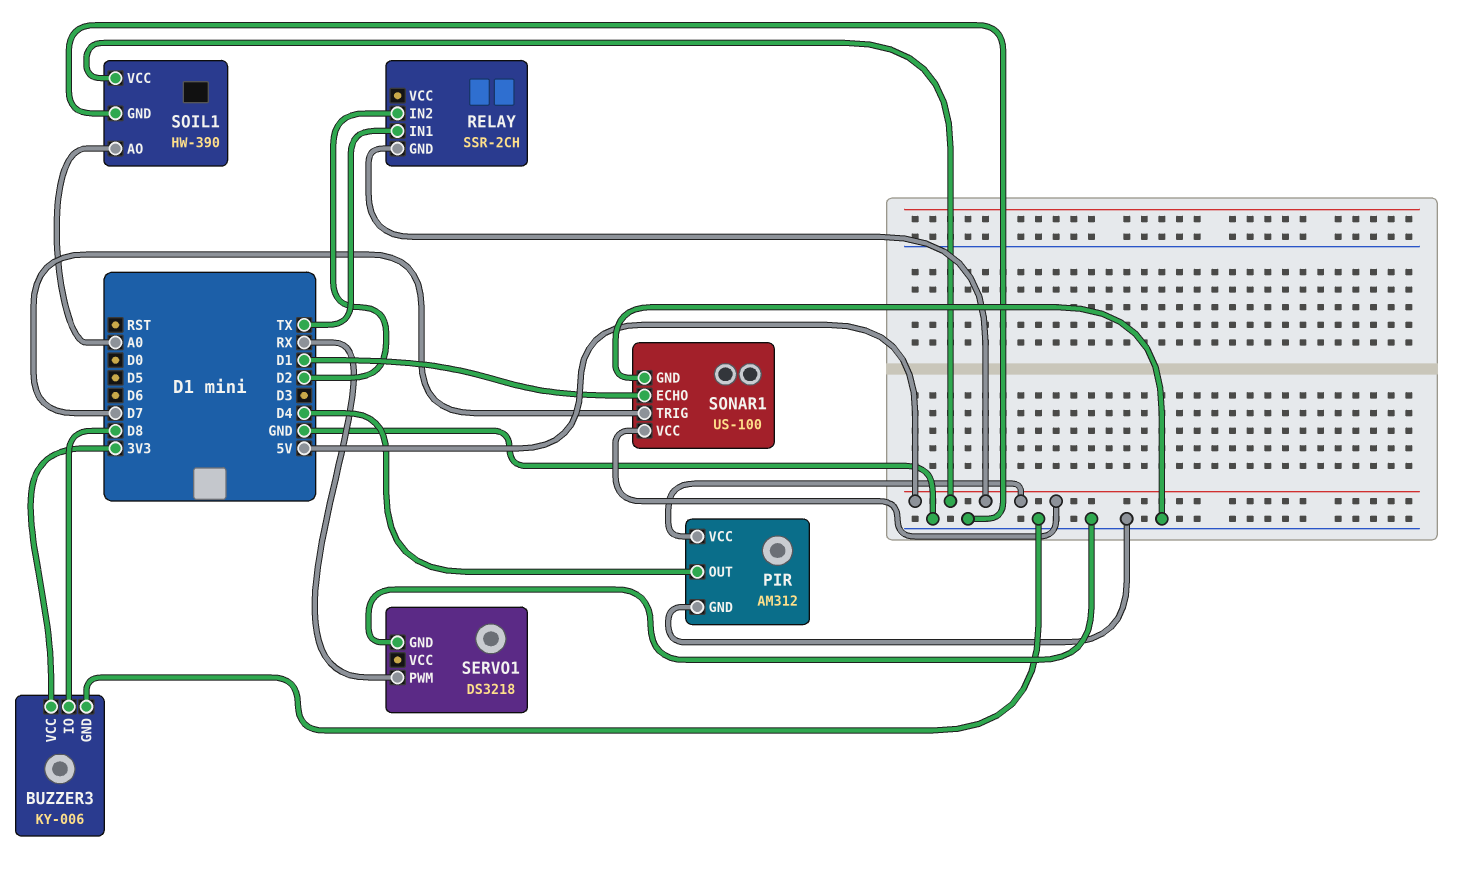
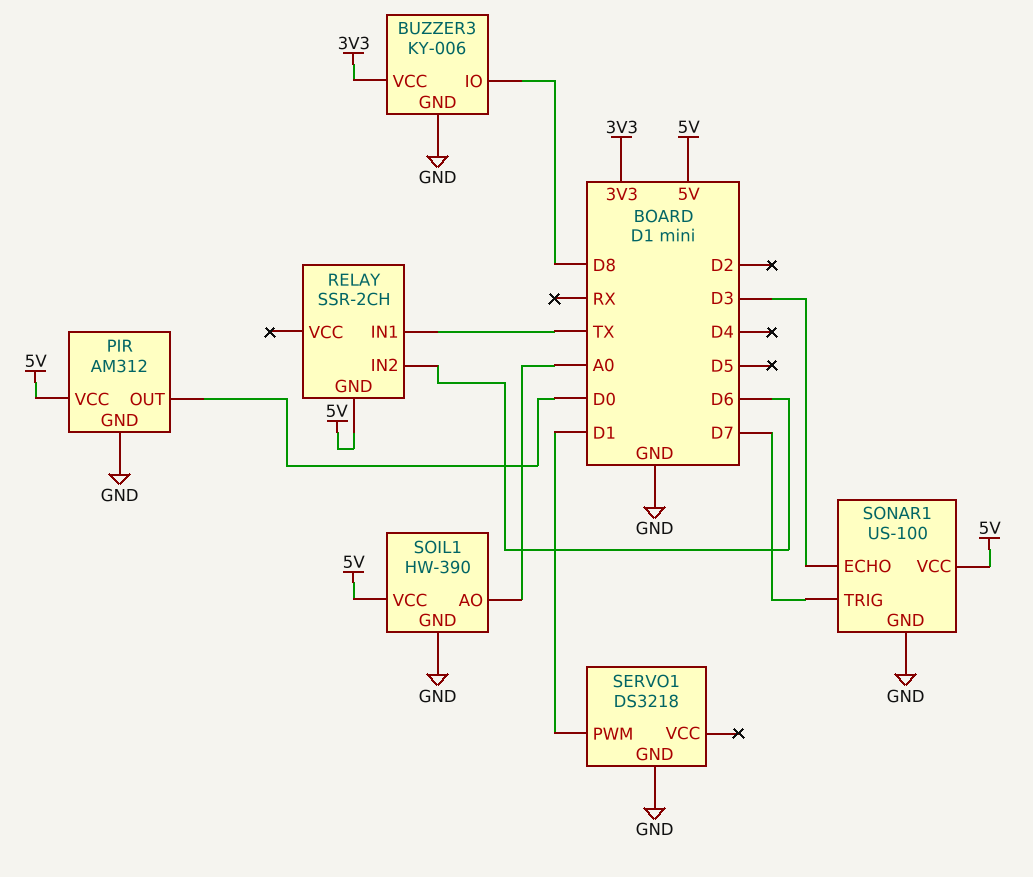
PIR pin OUT: D4 -> D0
RELAY pin IN2: D2 -> D6
SERVO1 pin PWM: RX -> D1
SONAR1 pin ECHO: D1 -> D3

